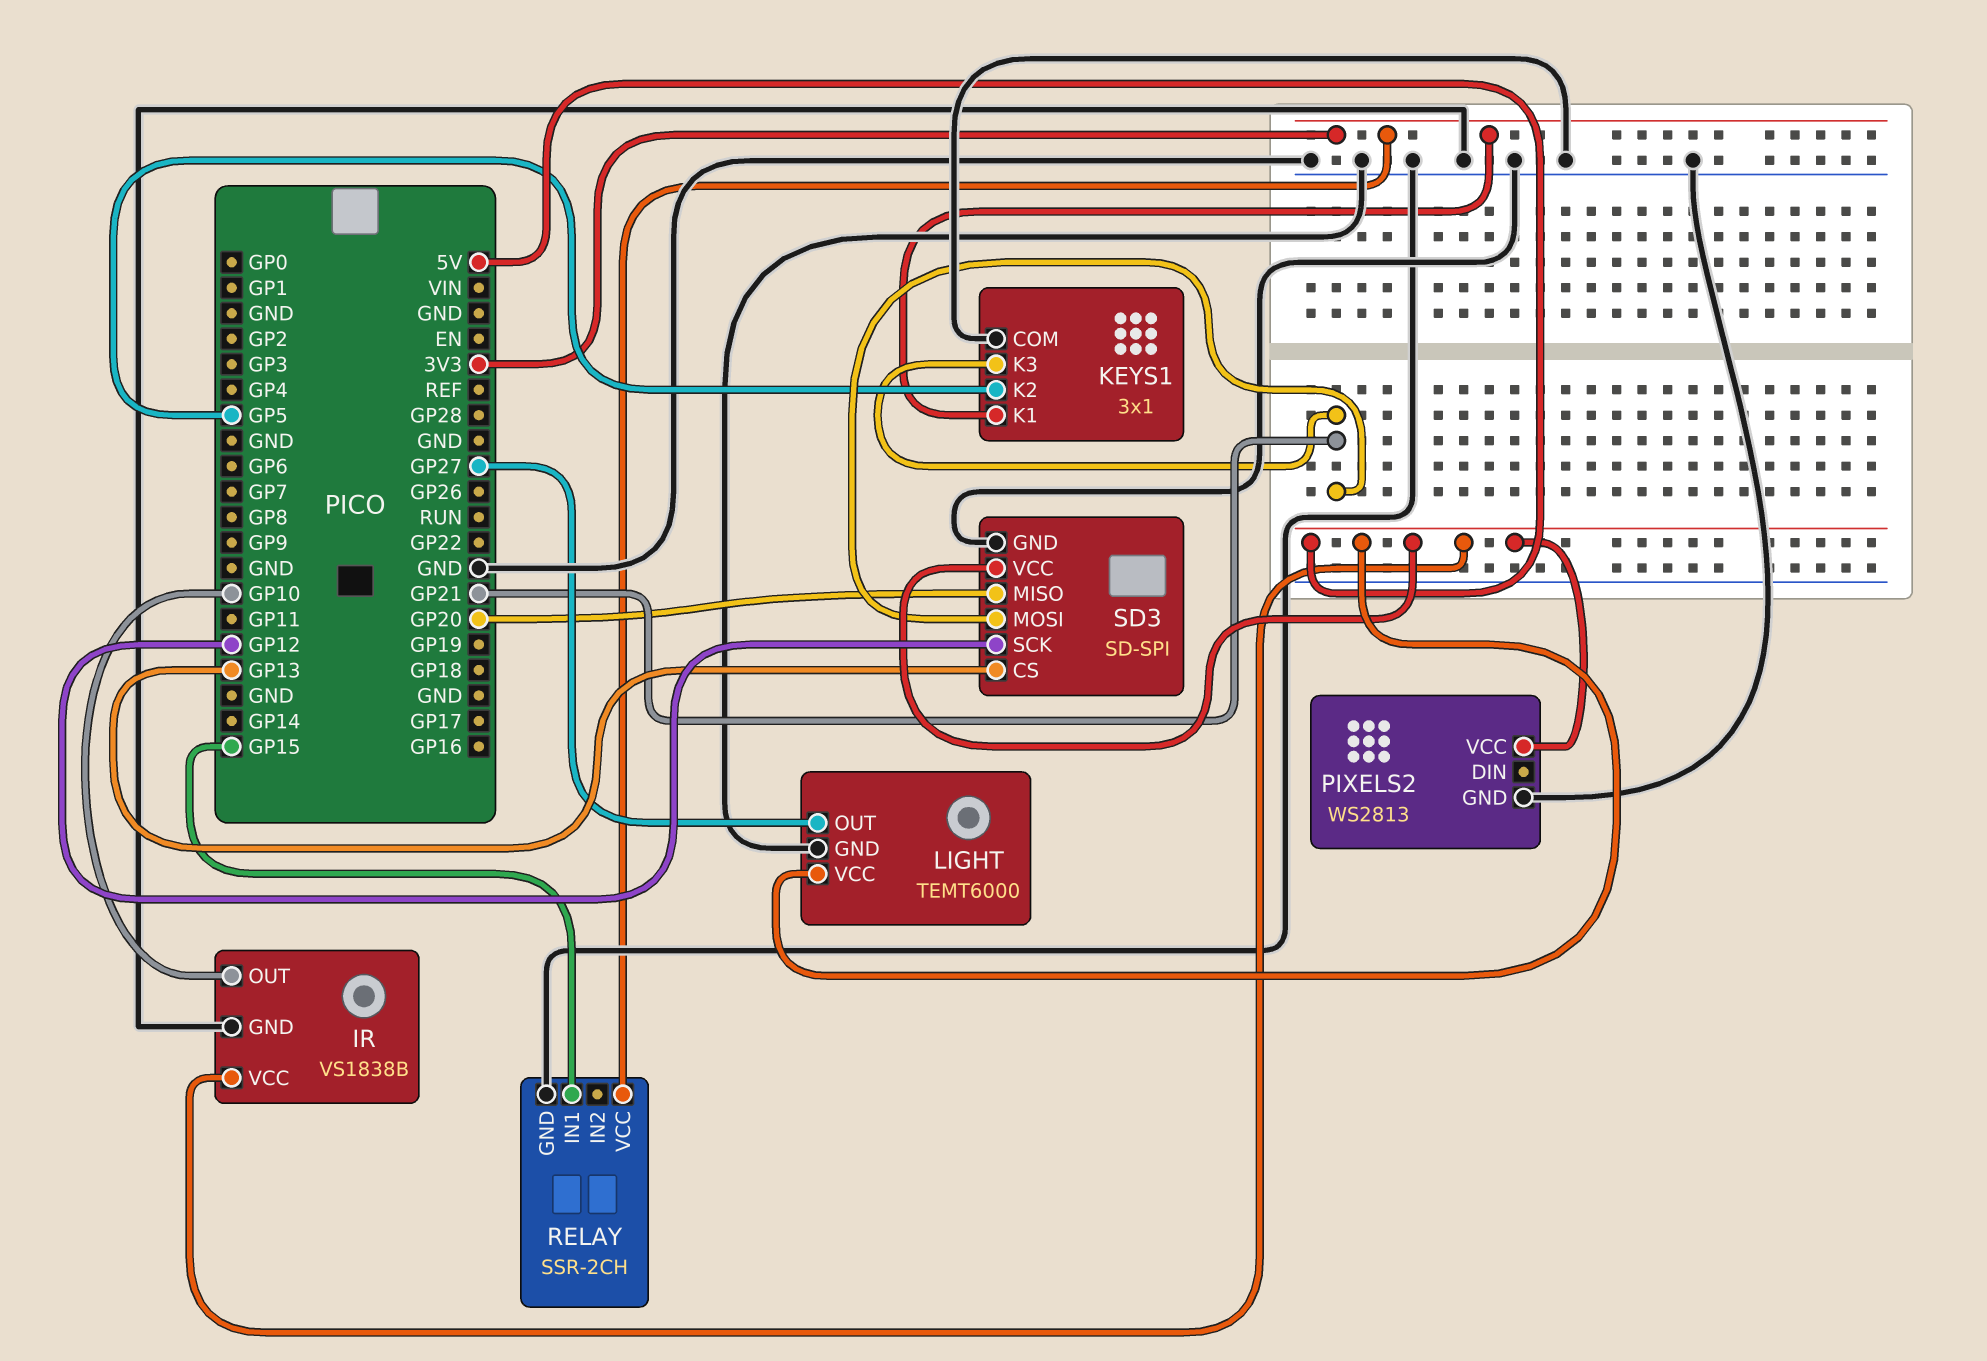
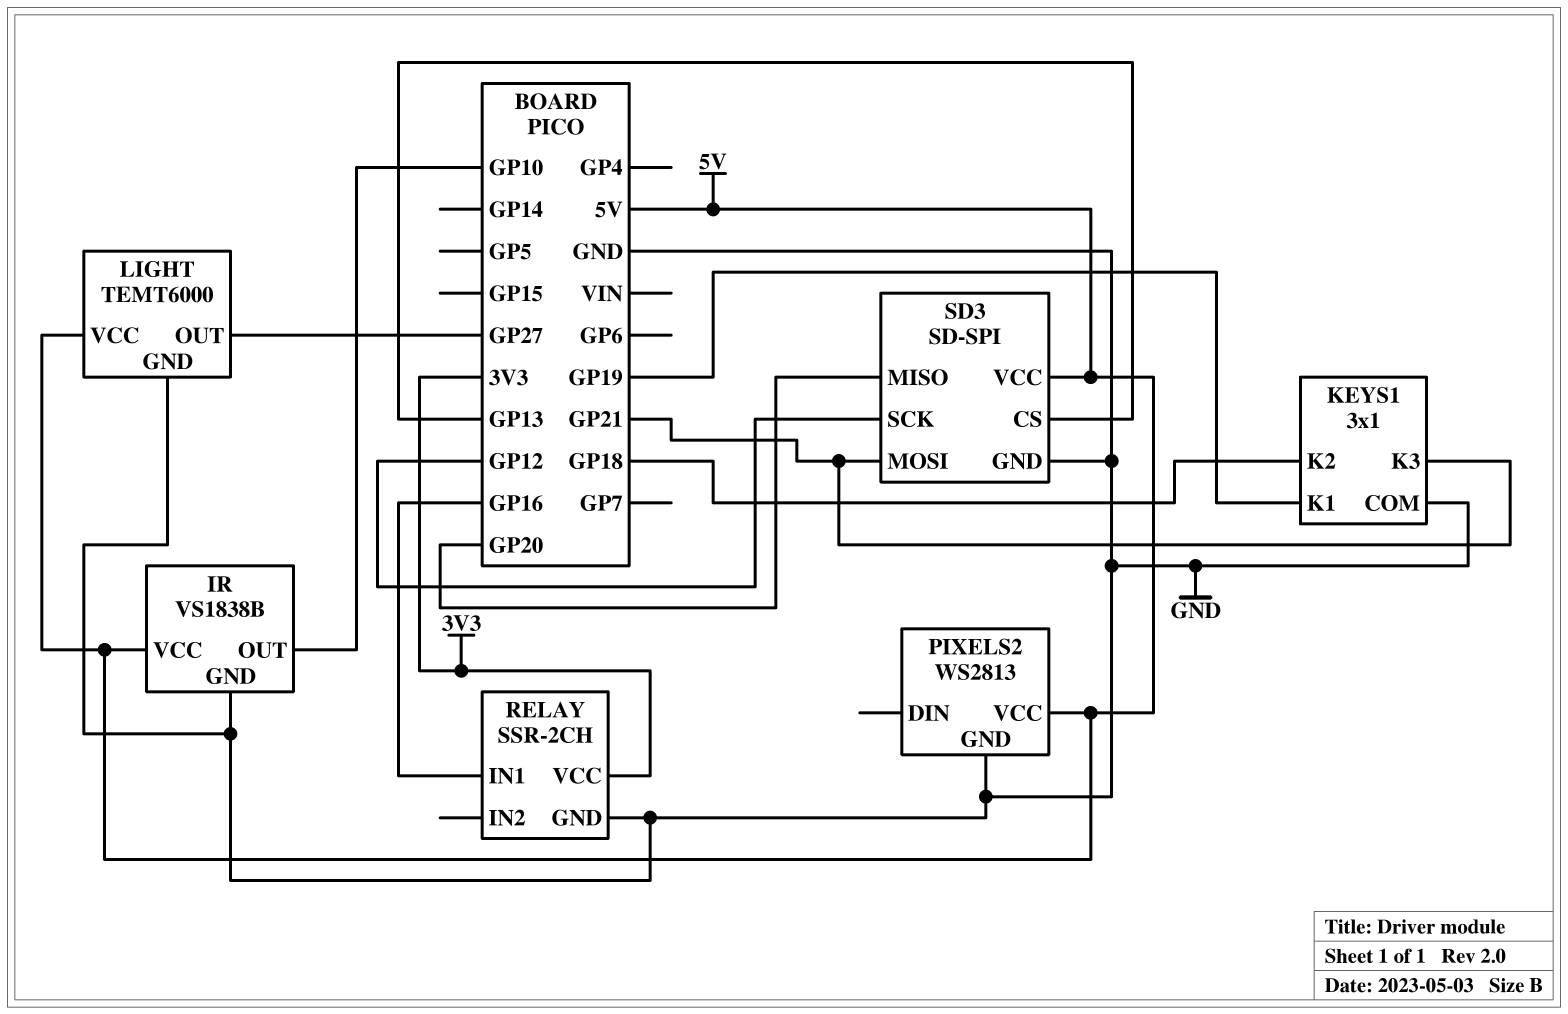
KEYS1 pin K1: 3V3 -> GP19
KEYS1 pin K2: GP5 -> GP18
RELAY pin IN1: GP15 -> GP16

